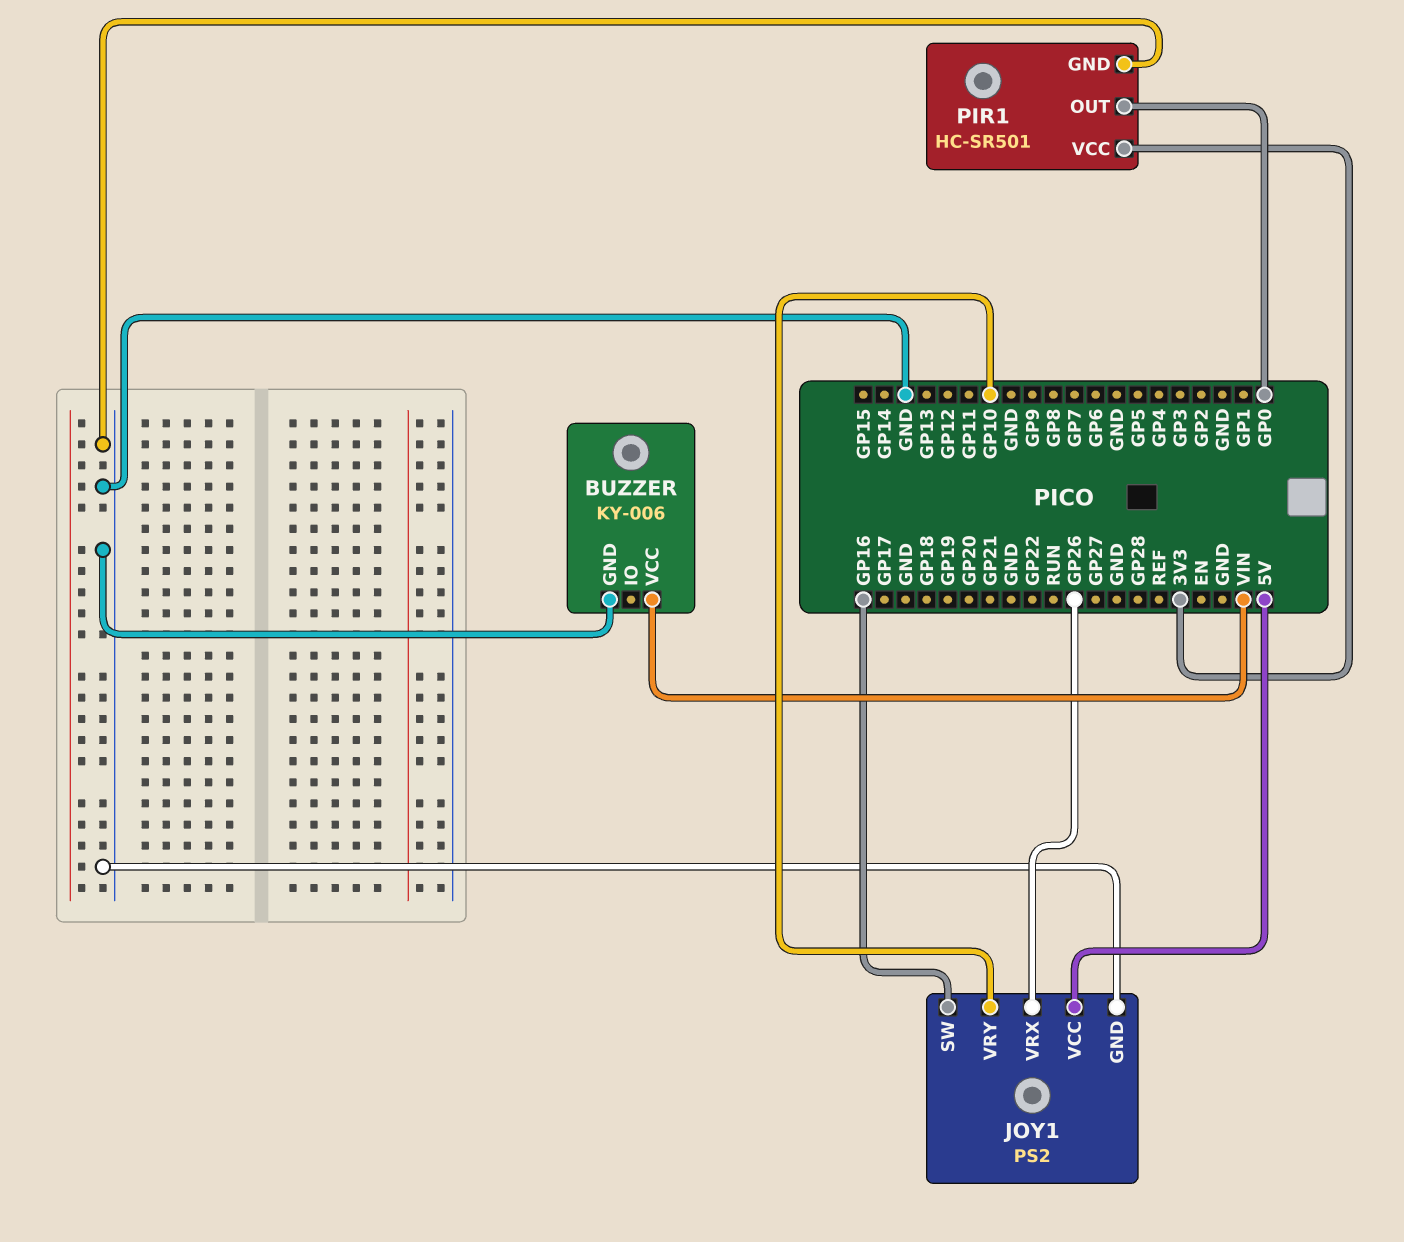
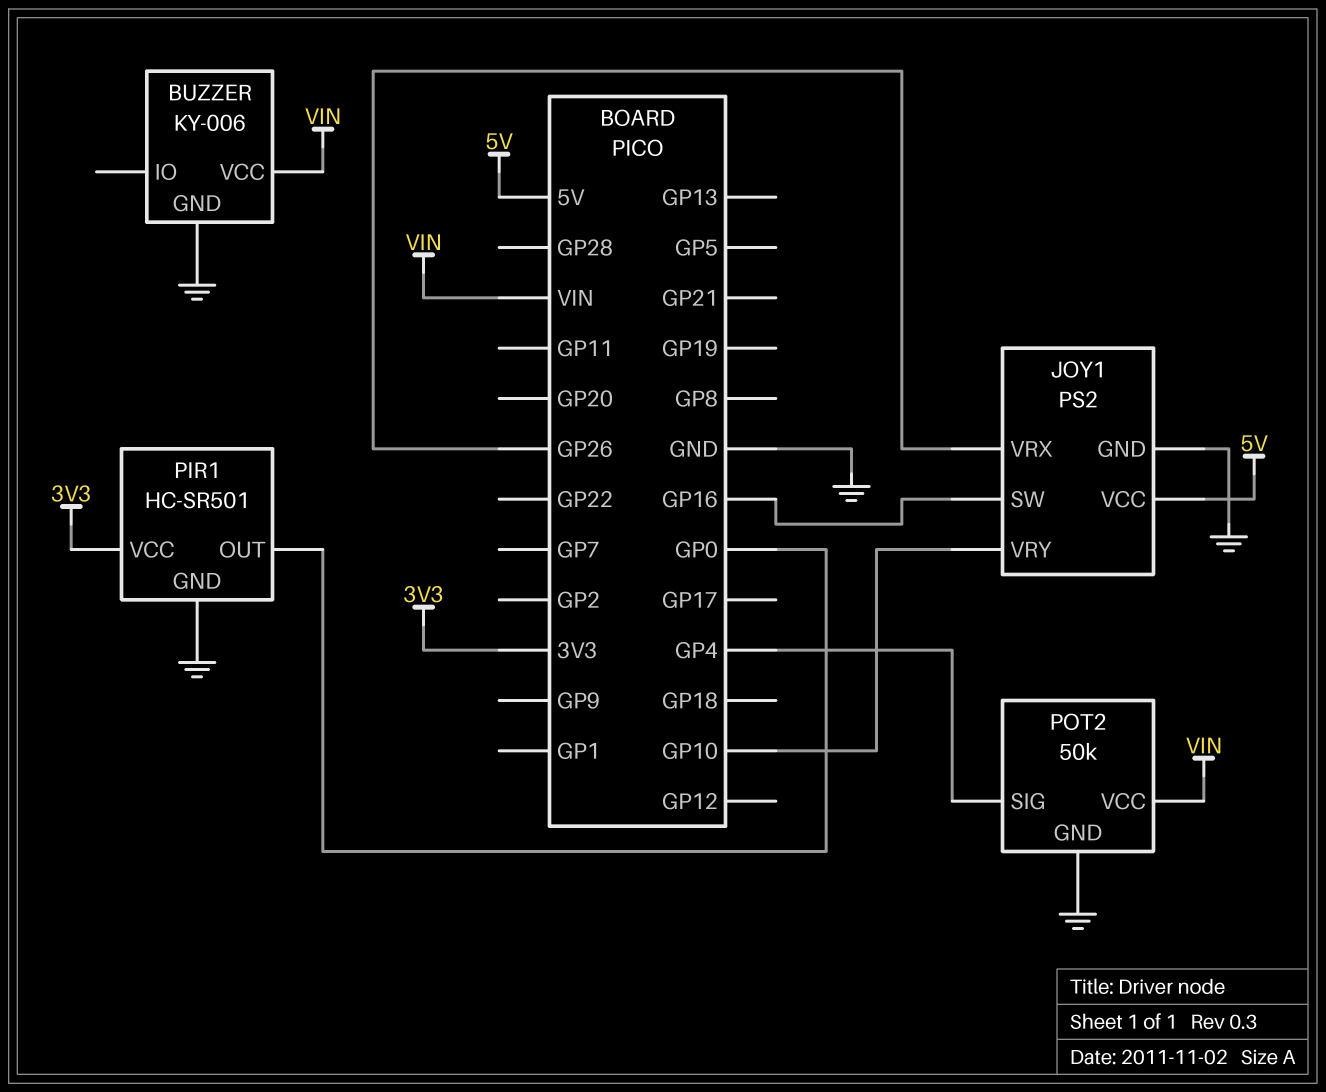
POT2: none -> 50k
POT2 pin GND: none -> GND
POT2 pin SIG: none -> GP4
POT2 pin VCC: none -> VIN

